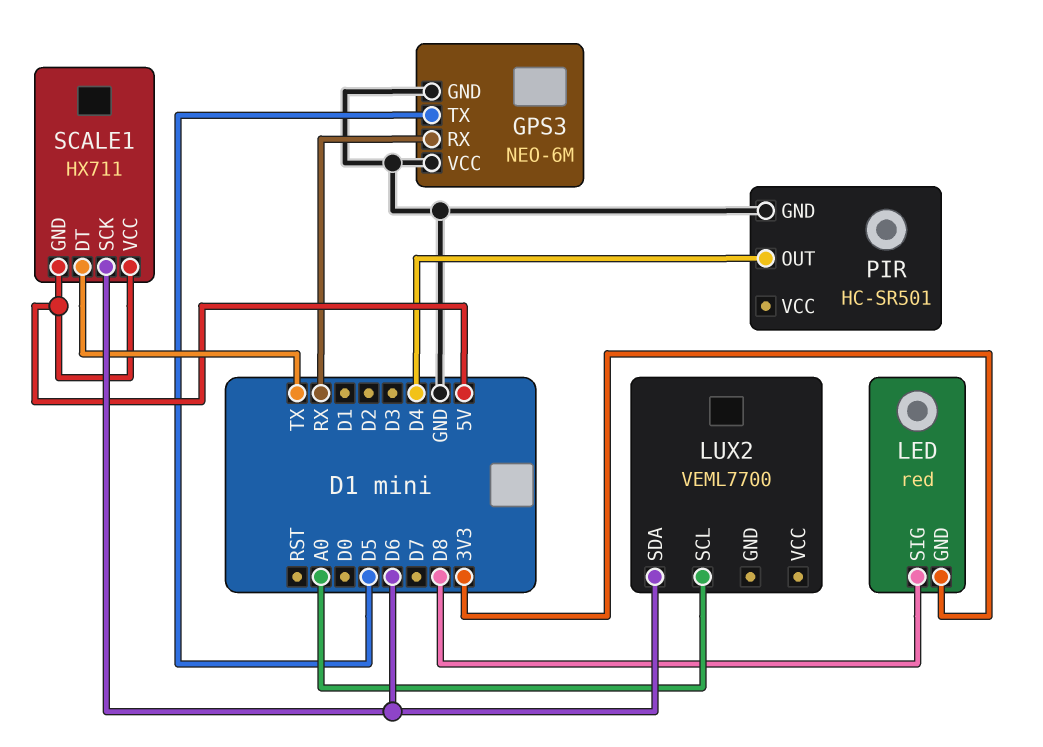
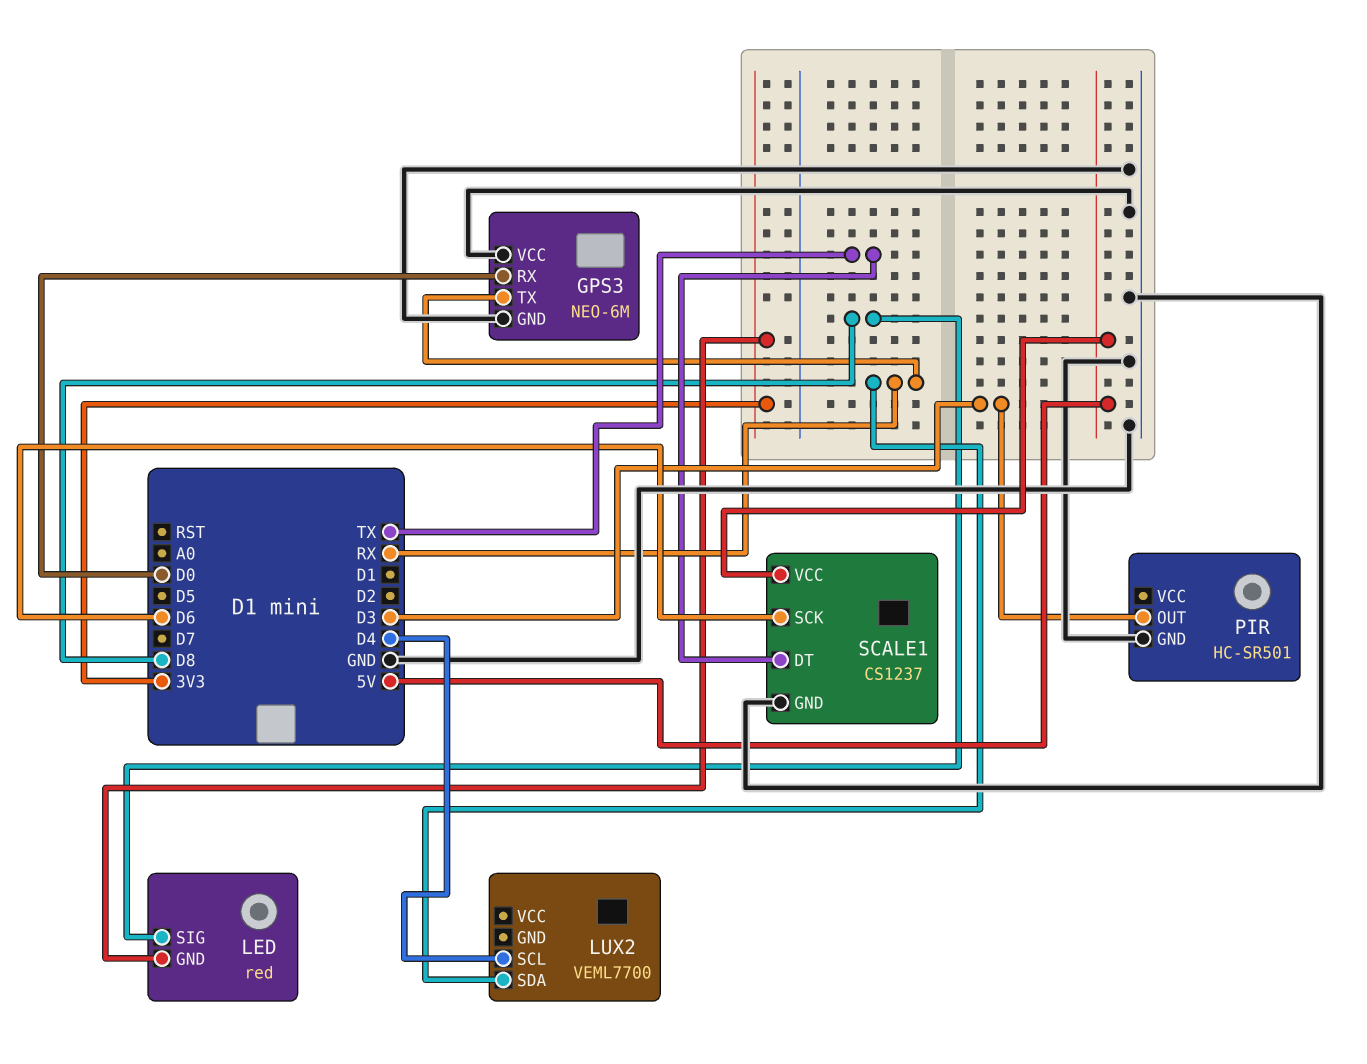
GPS3 pin RX: RX -> D0
GPS3 pin TX: D5 -> RX
LUX2 pin SCL: A0 -> D4
LUX2 pin SDA: D6 -> RX
PIR pin OUT: D4 -> D3
SCALE1: HX711 -> CS1237
SCALE1 pin GND: 5V -> GND

